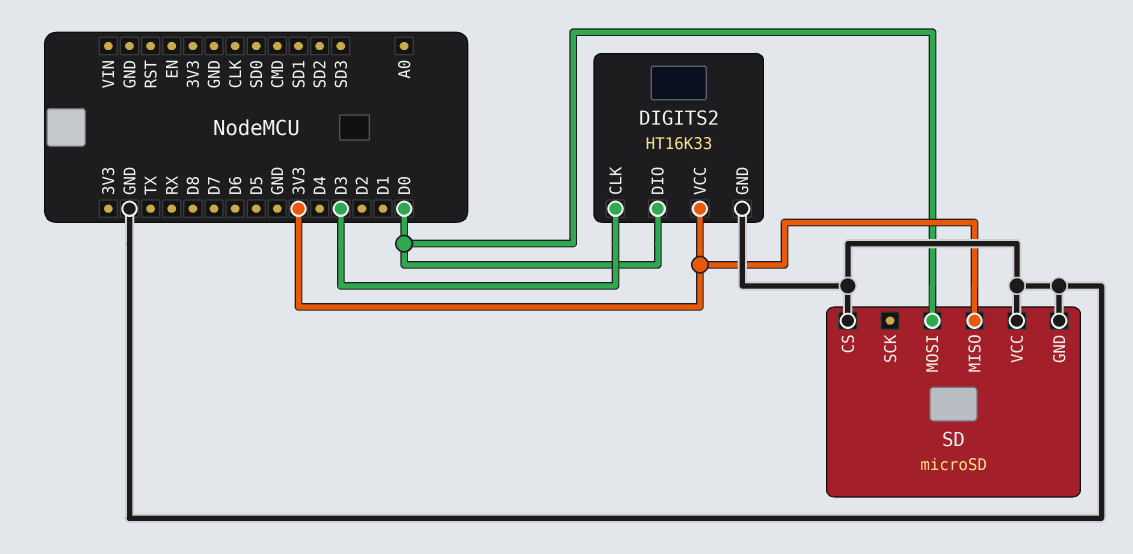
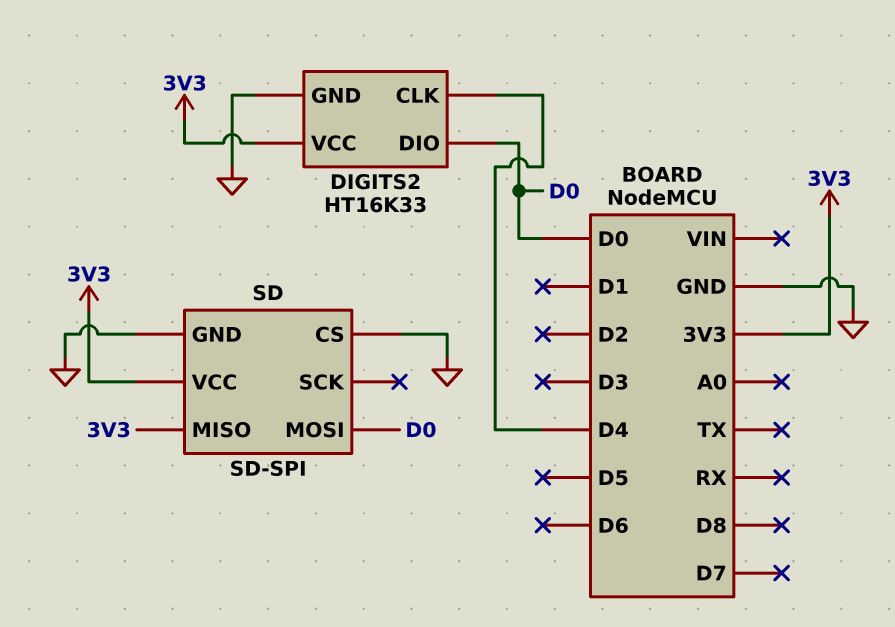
DIGITS2 pin CLK: D3 -> D4
SD: microSD -> SD-SPI
SD pin VCC: GND -> 3V3

